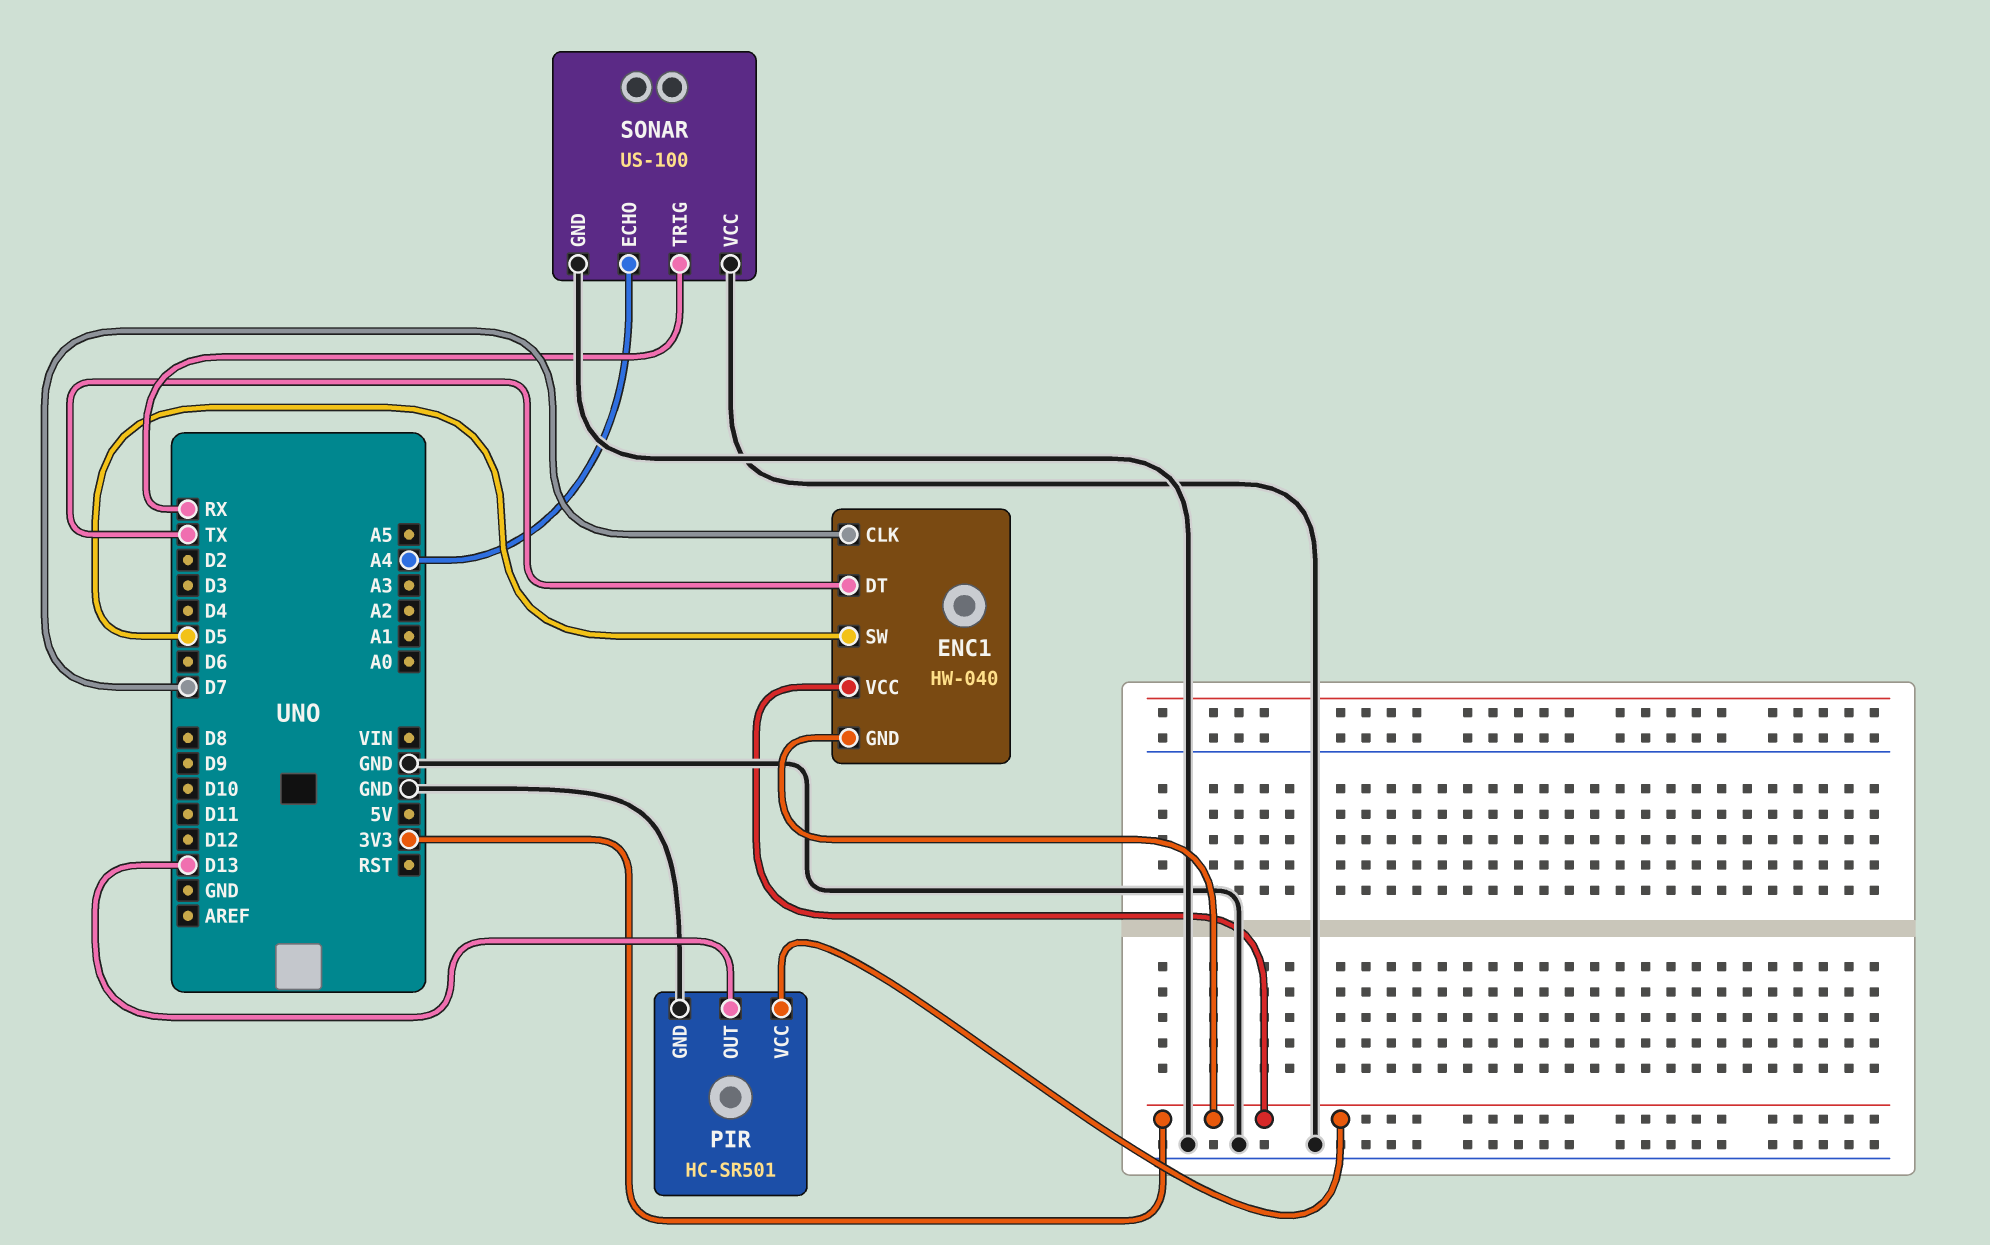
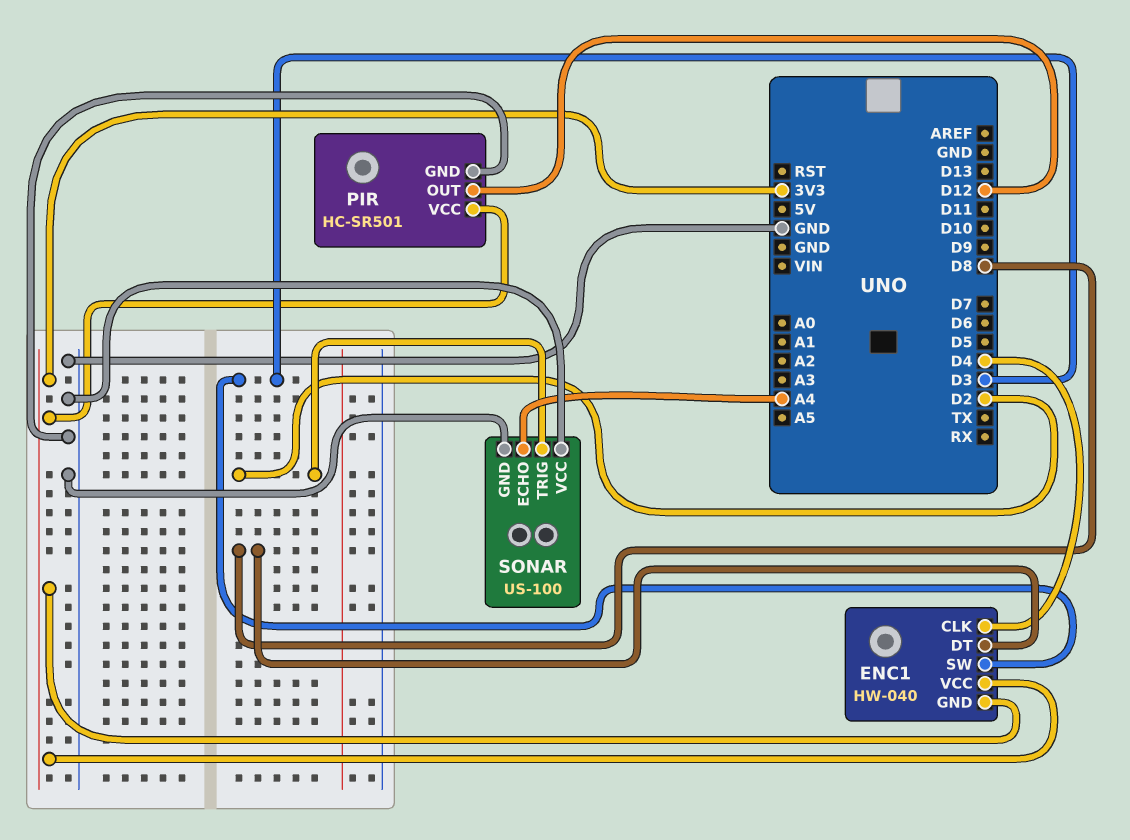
ENC1 pin CLK: D7 -> D4
ENC1 pin DT: TX -> D8
ENC1 pin SW: D5 -> D3
PIR pin OUT: D13 -> D12
SONAR pin TRIG: RX -> D2

